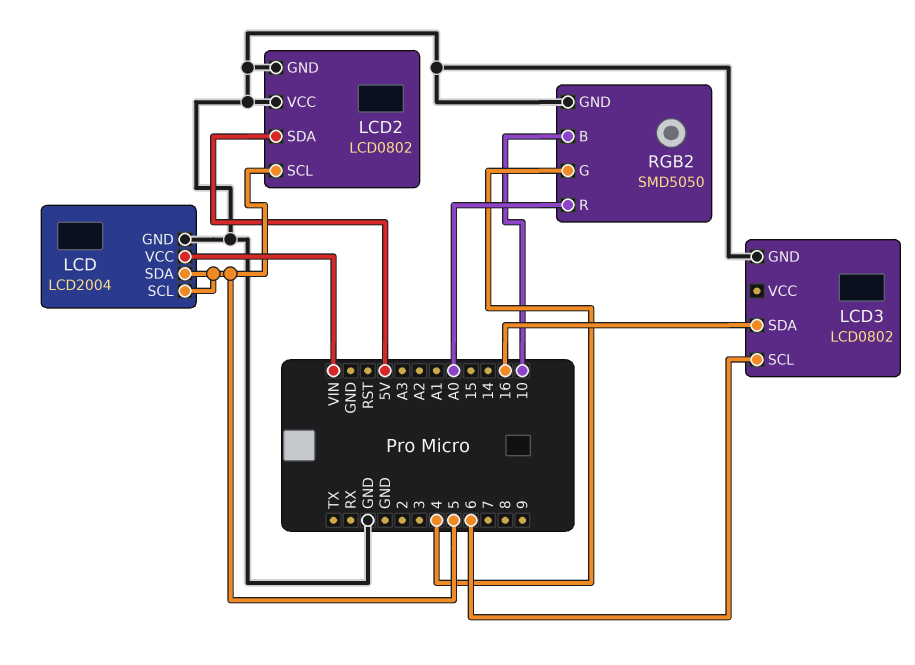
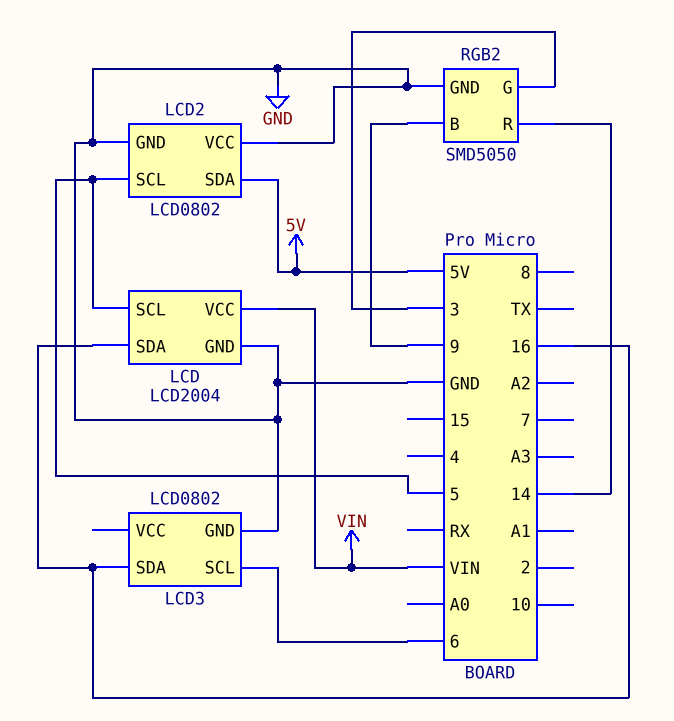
LCD pin SDA: 5 -> 16
RGB2 pin B: 10 -> 9
RGB2 pin G: 4 -> 3
RGB2 pin R: A0 -> 14

